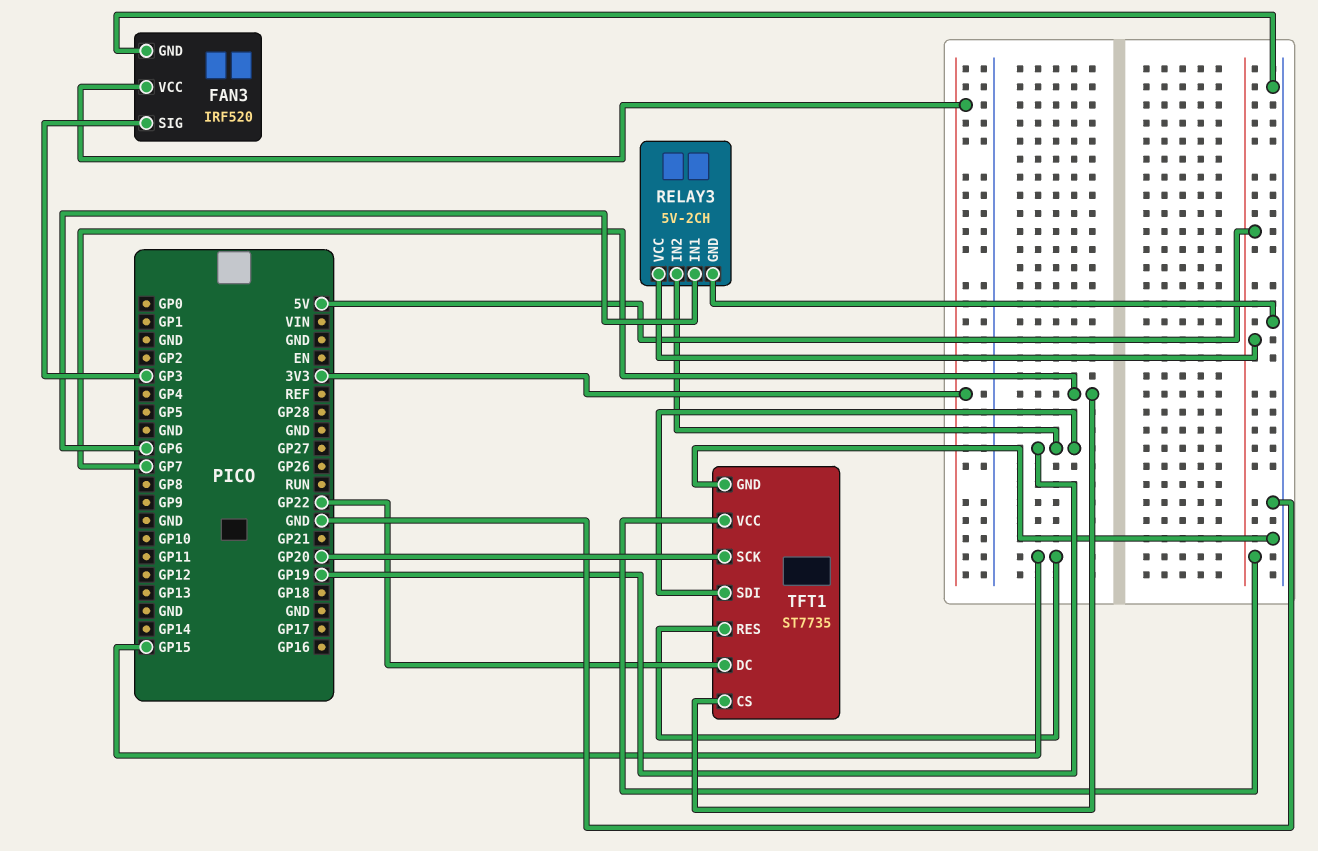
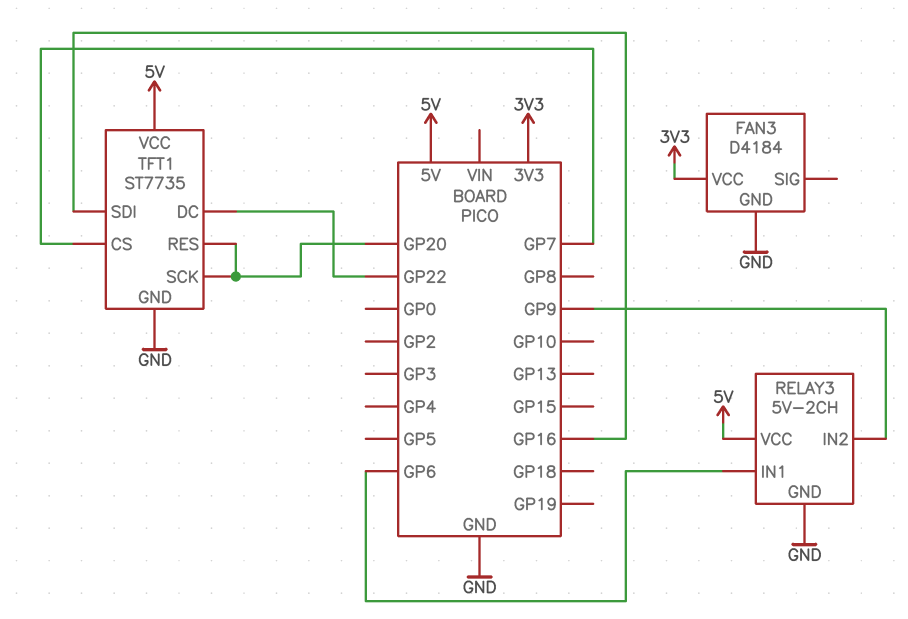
FAN3: IRF520 -> D4184
FAN3 pin SIG: GP3 -> none
RELAY3 pin IN2: GP19 -> GP9
TFT1 pin RES: GP15 -> GP20
TFT1 pin SDI: GP19 -> GP16

